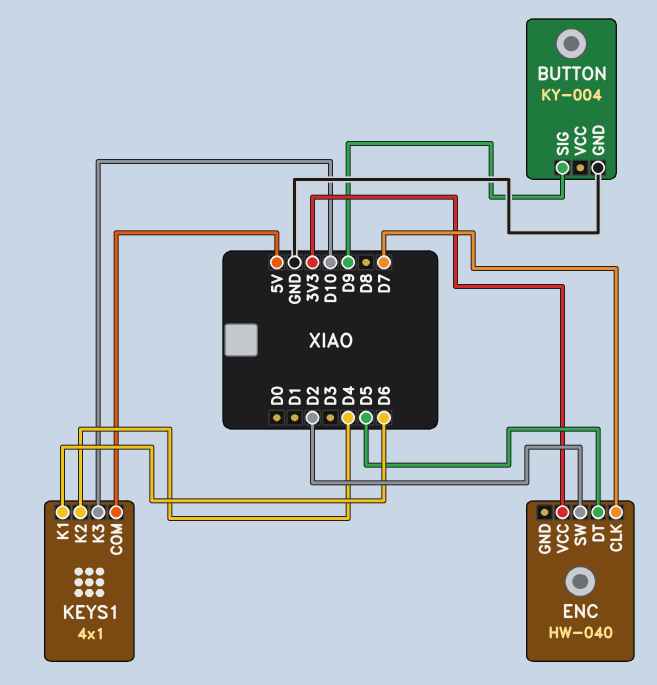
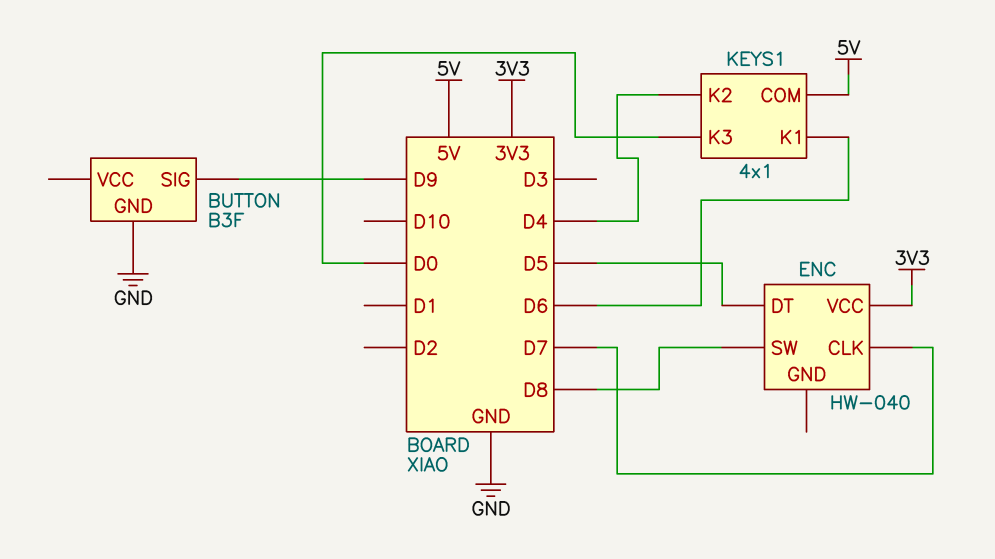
BUTTON: KY-004 -> B3F
ENC pin SW: D2 -> D8
KEYS1 pin K3: D10 -> D0

